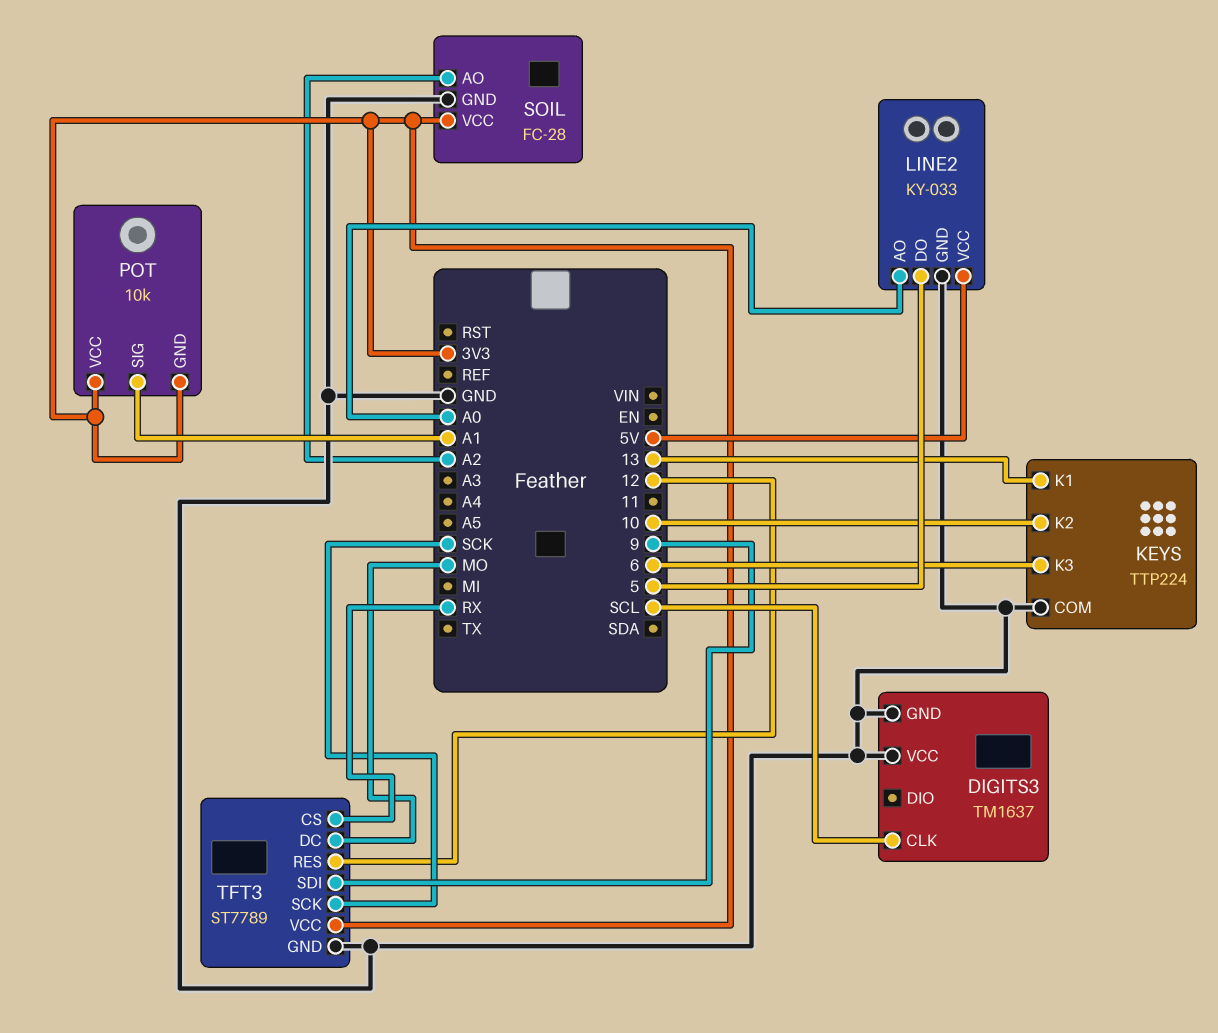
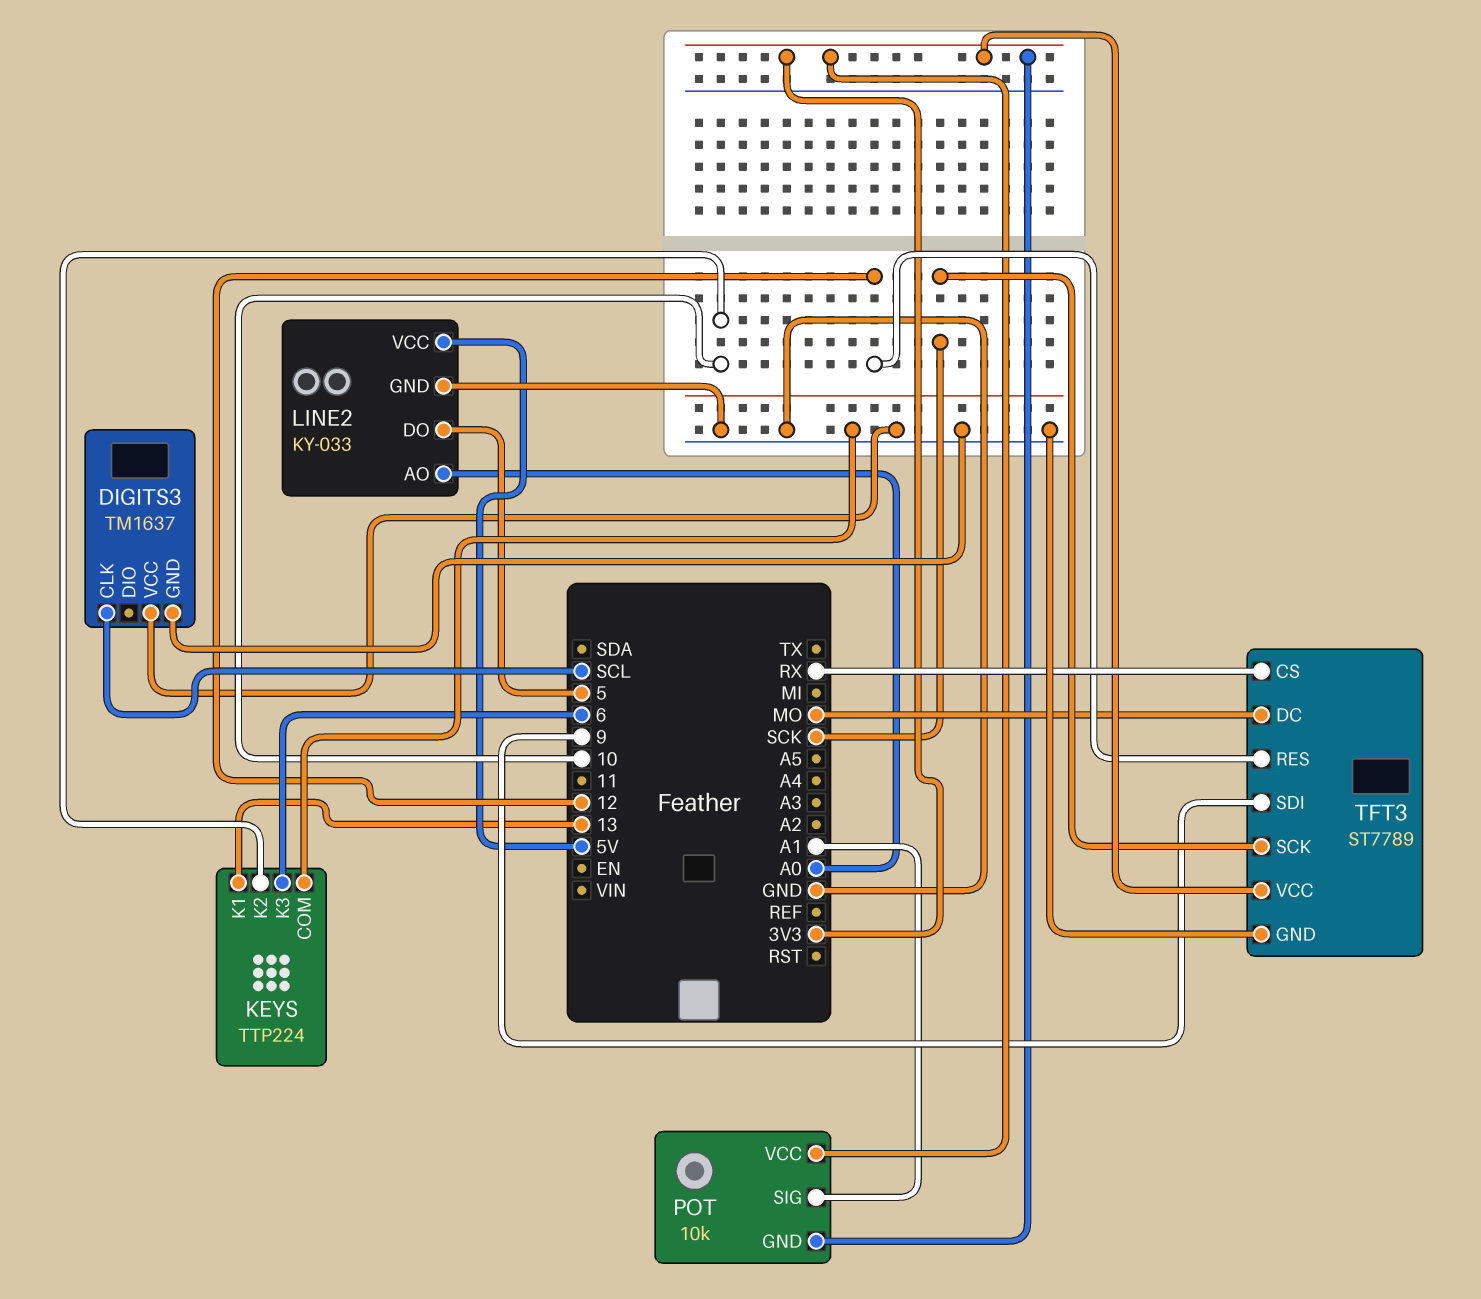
SOIL: FC-28 -> none
SOIL pin AO: A2 -> none
SOIL pin GND: GND -> none
SOIL pin VCC: 3V3 -> none

